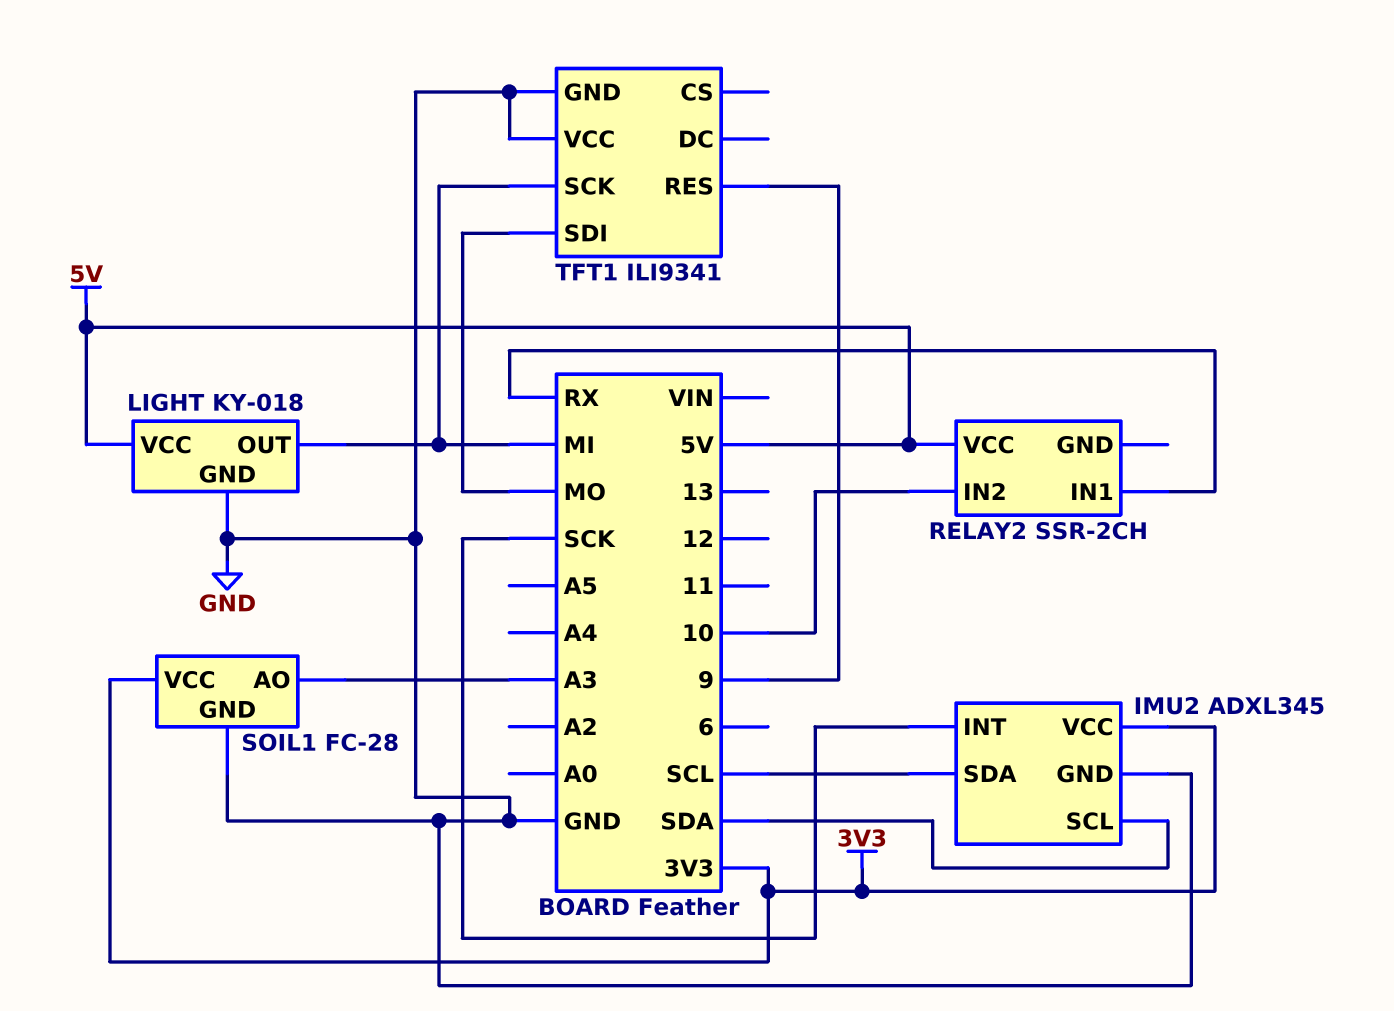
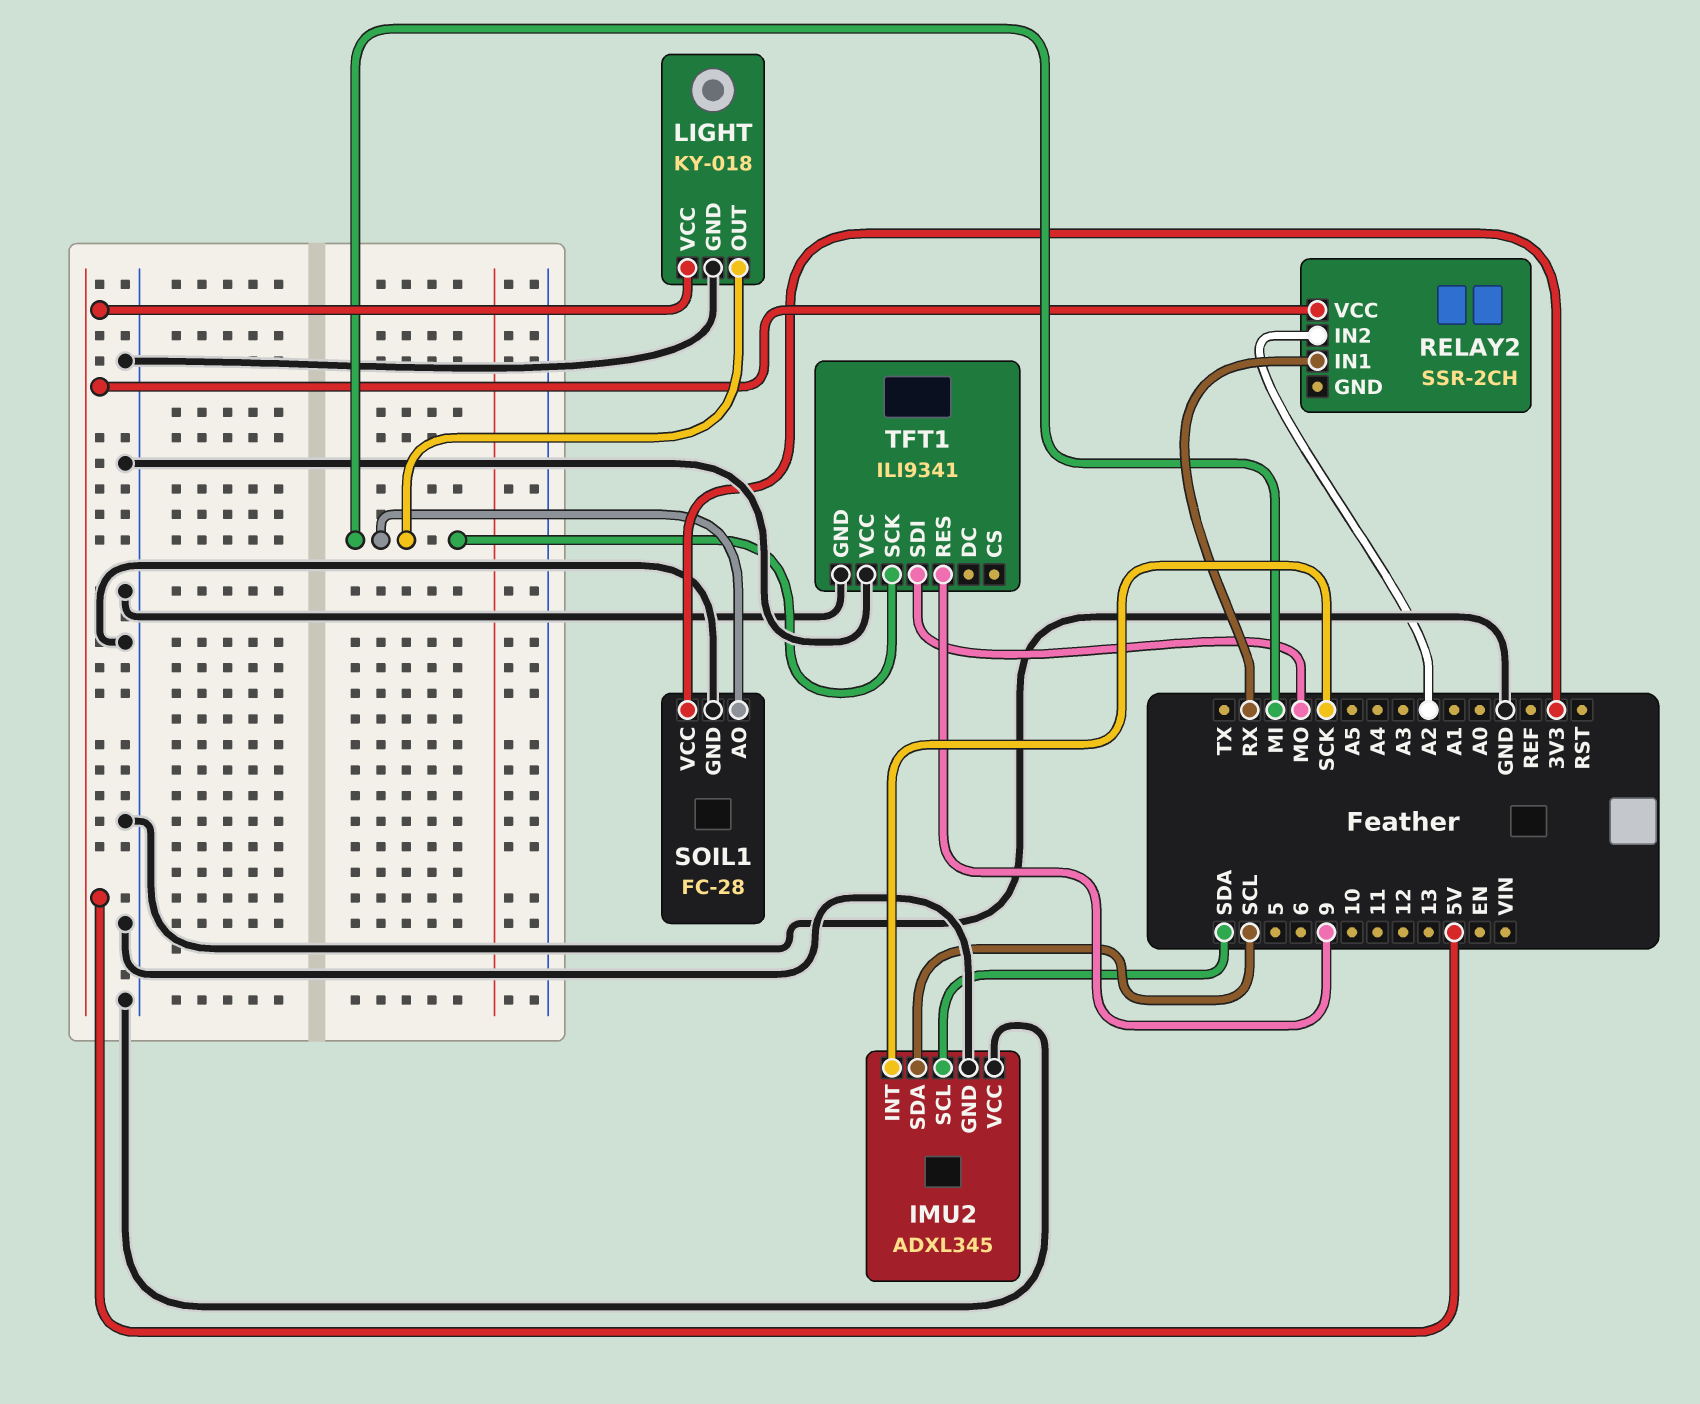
IMU2 pin VCC: 3V3 -> GND
RELAY2 pin IN2: 10 -> A2
SOIL1 pin AO: A3 -> MI

